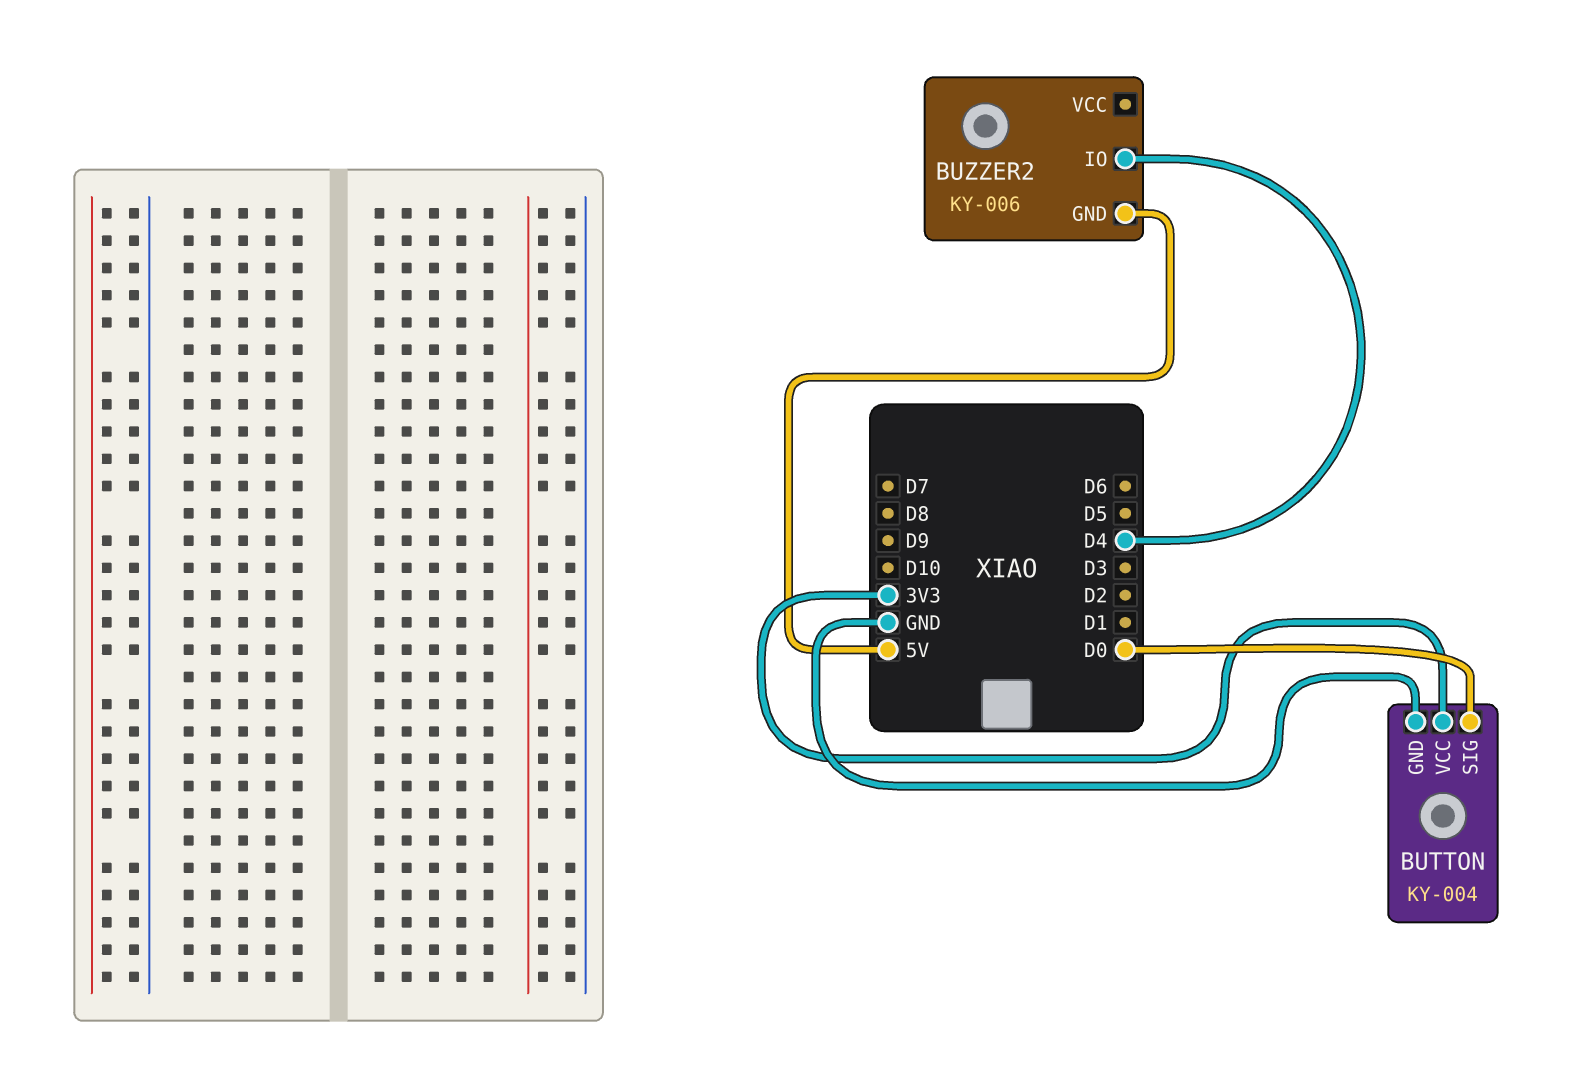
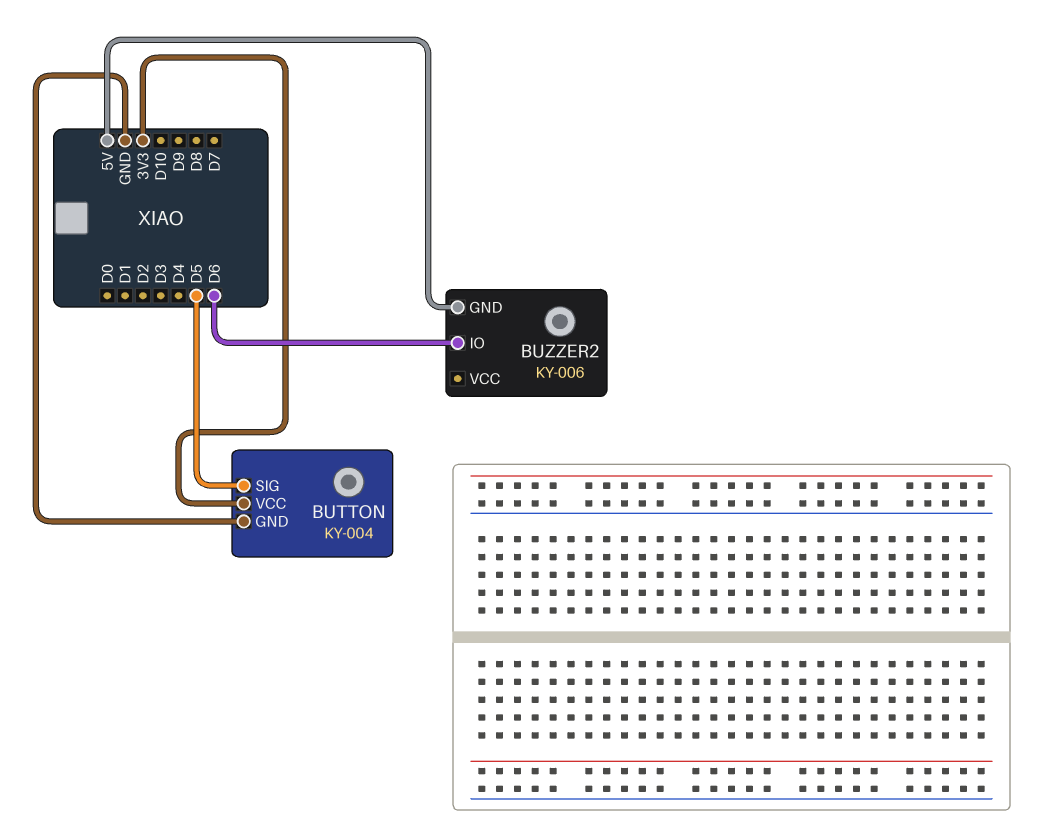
BUTTON pin SIG: D0 -> D5
BUZZER2 pin IO: D4 -> D6

